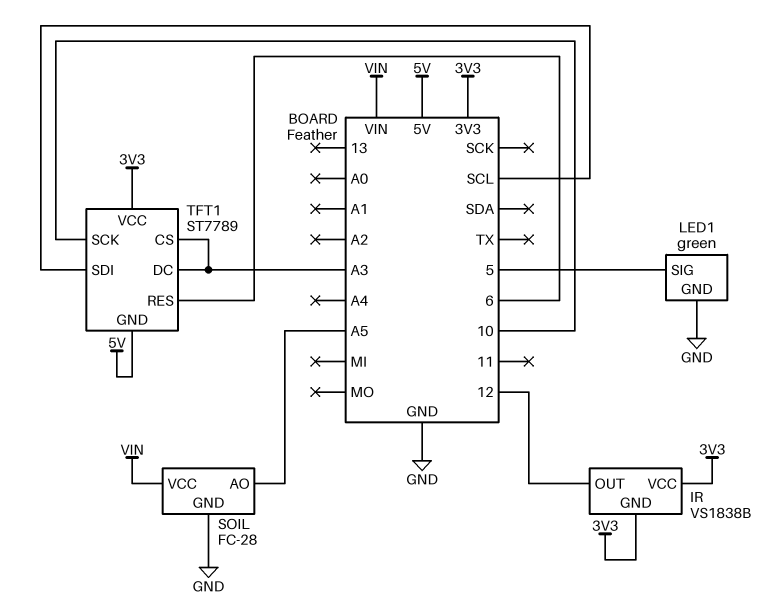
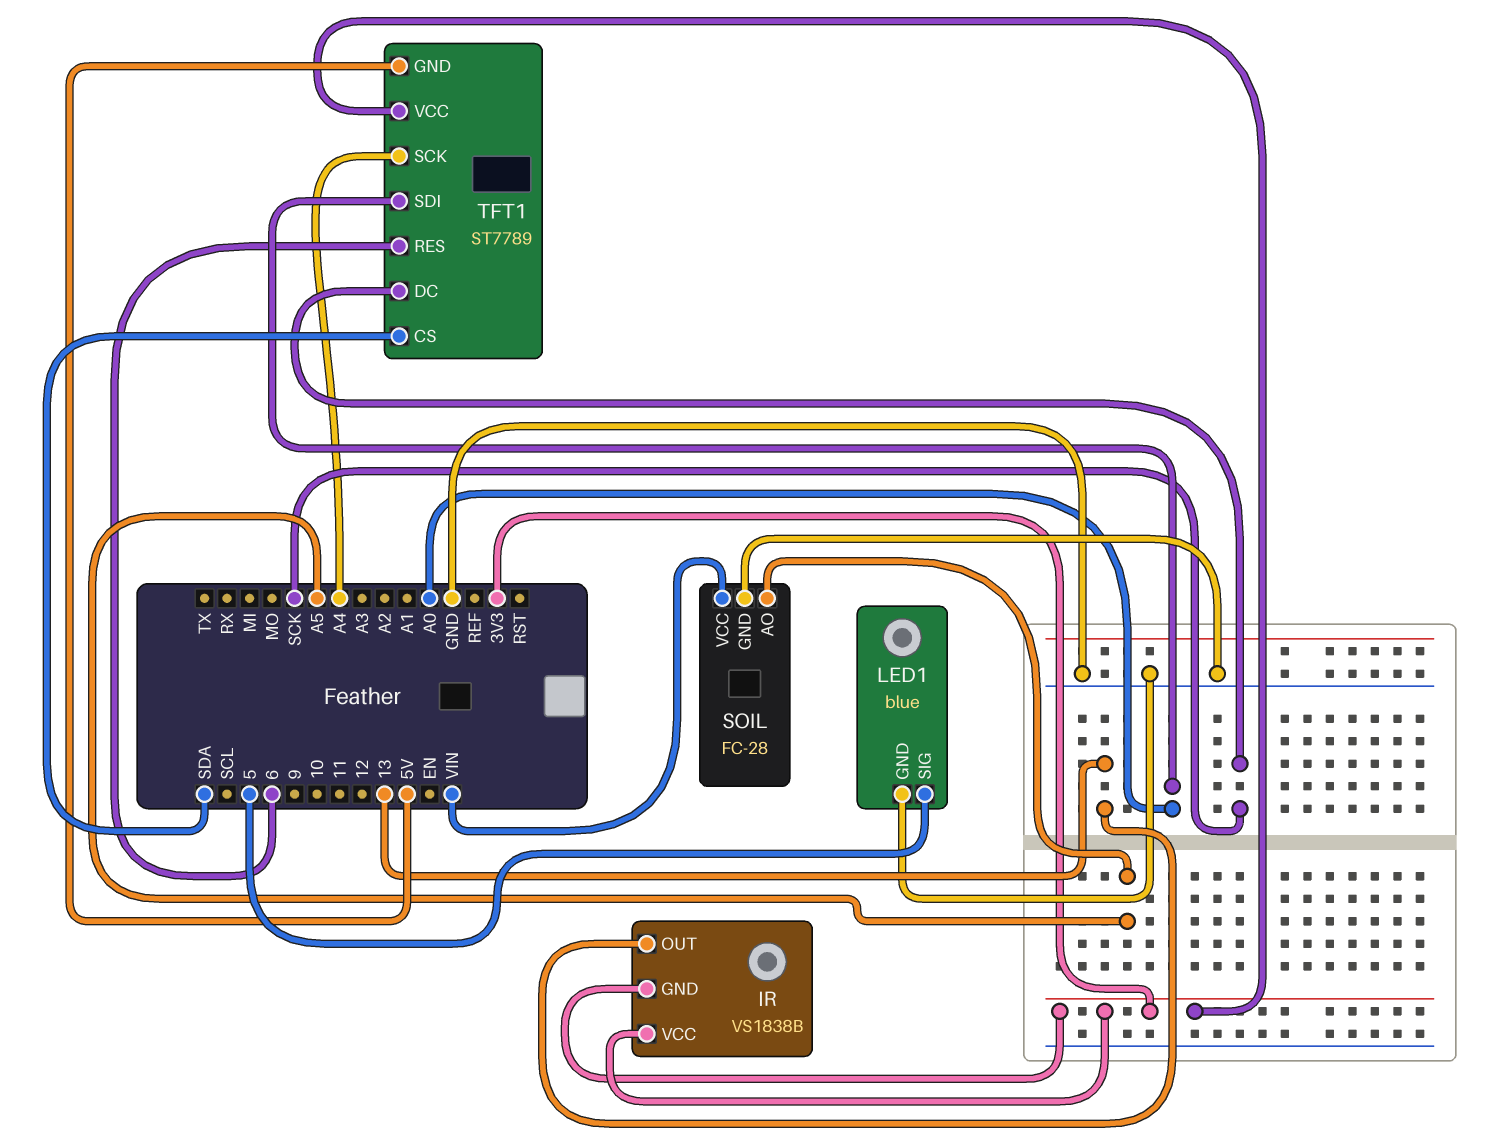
IR pin OUT: 12 -> 13
LED1: green -> blue
TFT1 pin CS: A3 -> SDA
TFT1 pin DC: A3 -> SCK
TFT1 pin SCK: 10 -> A4
TFT1 pin SDI: SCL -> A0

